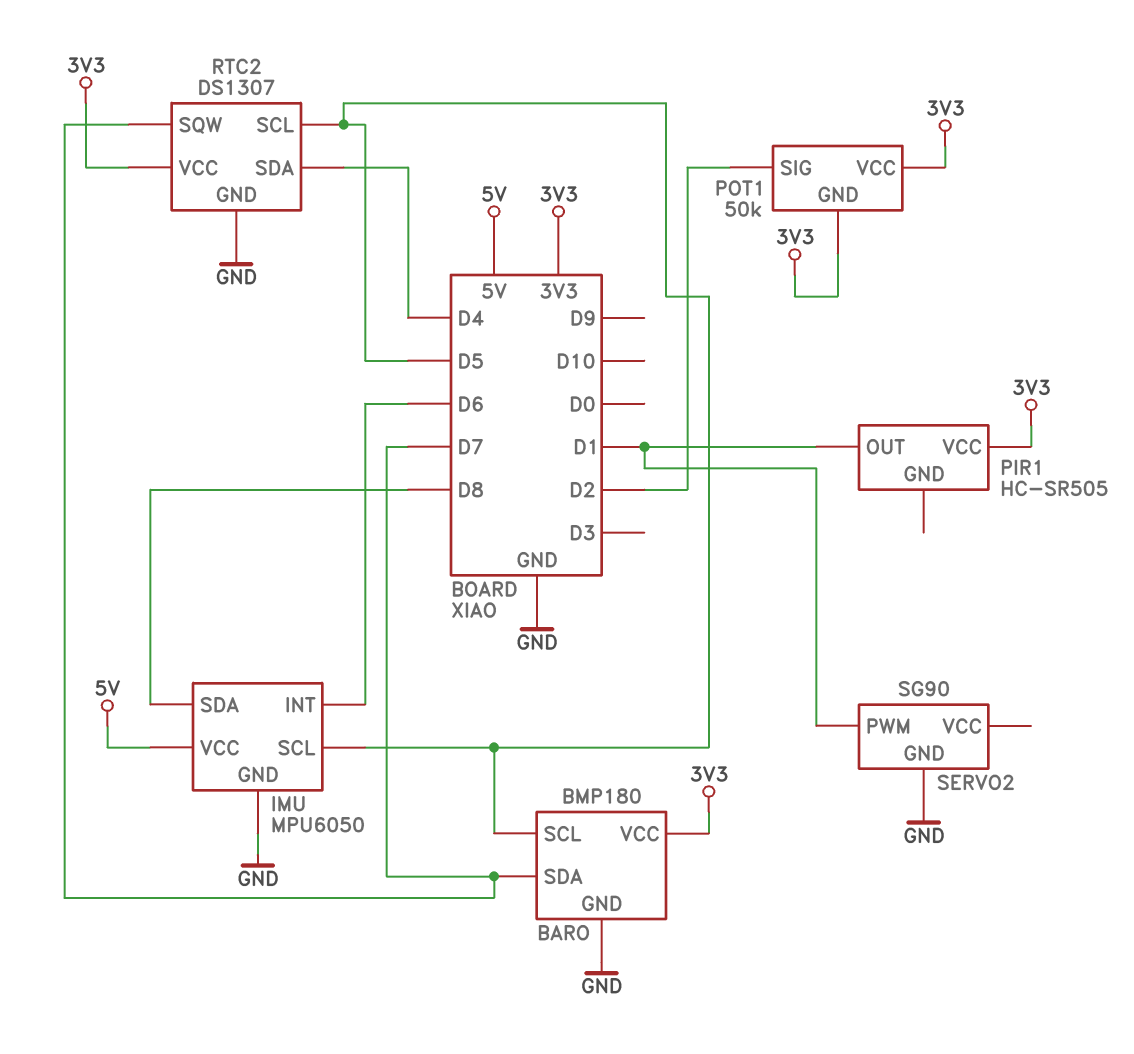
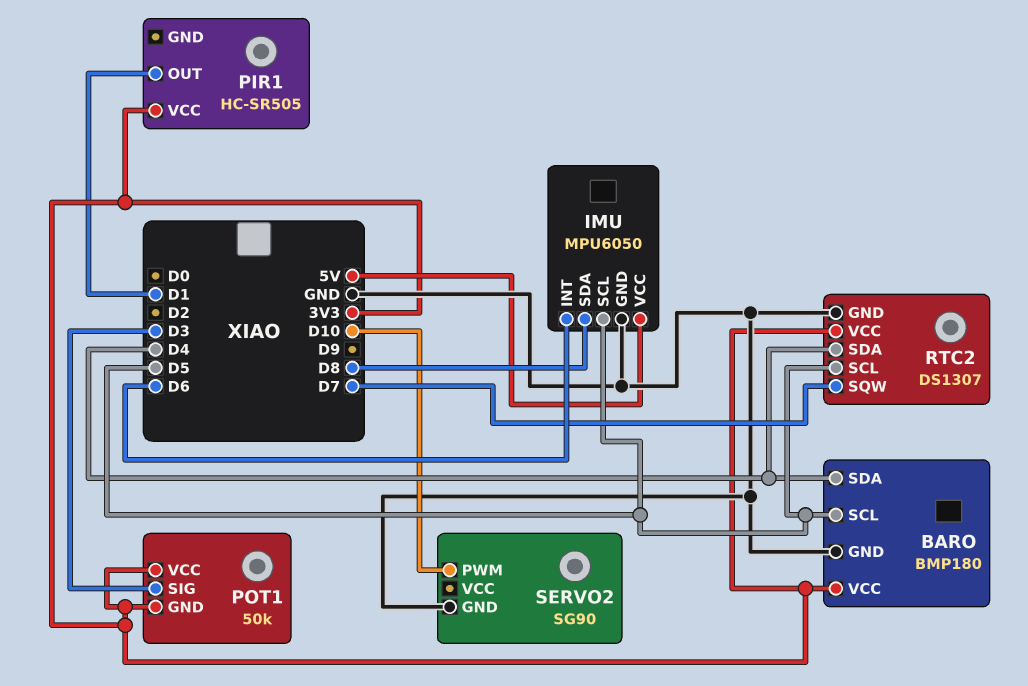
BARO pin SDA: D7 -> D4
POT1 pin SIG: D2 -> D3
SERVO2 pin PWM: D1 -> D10

